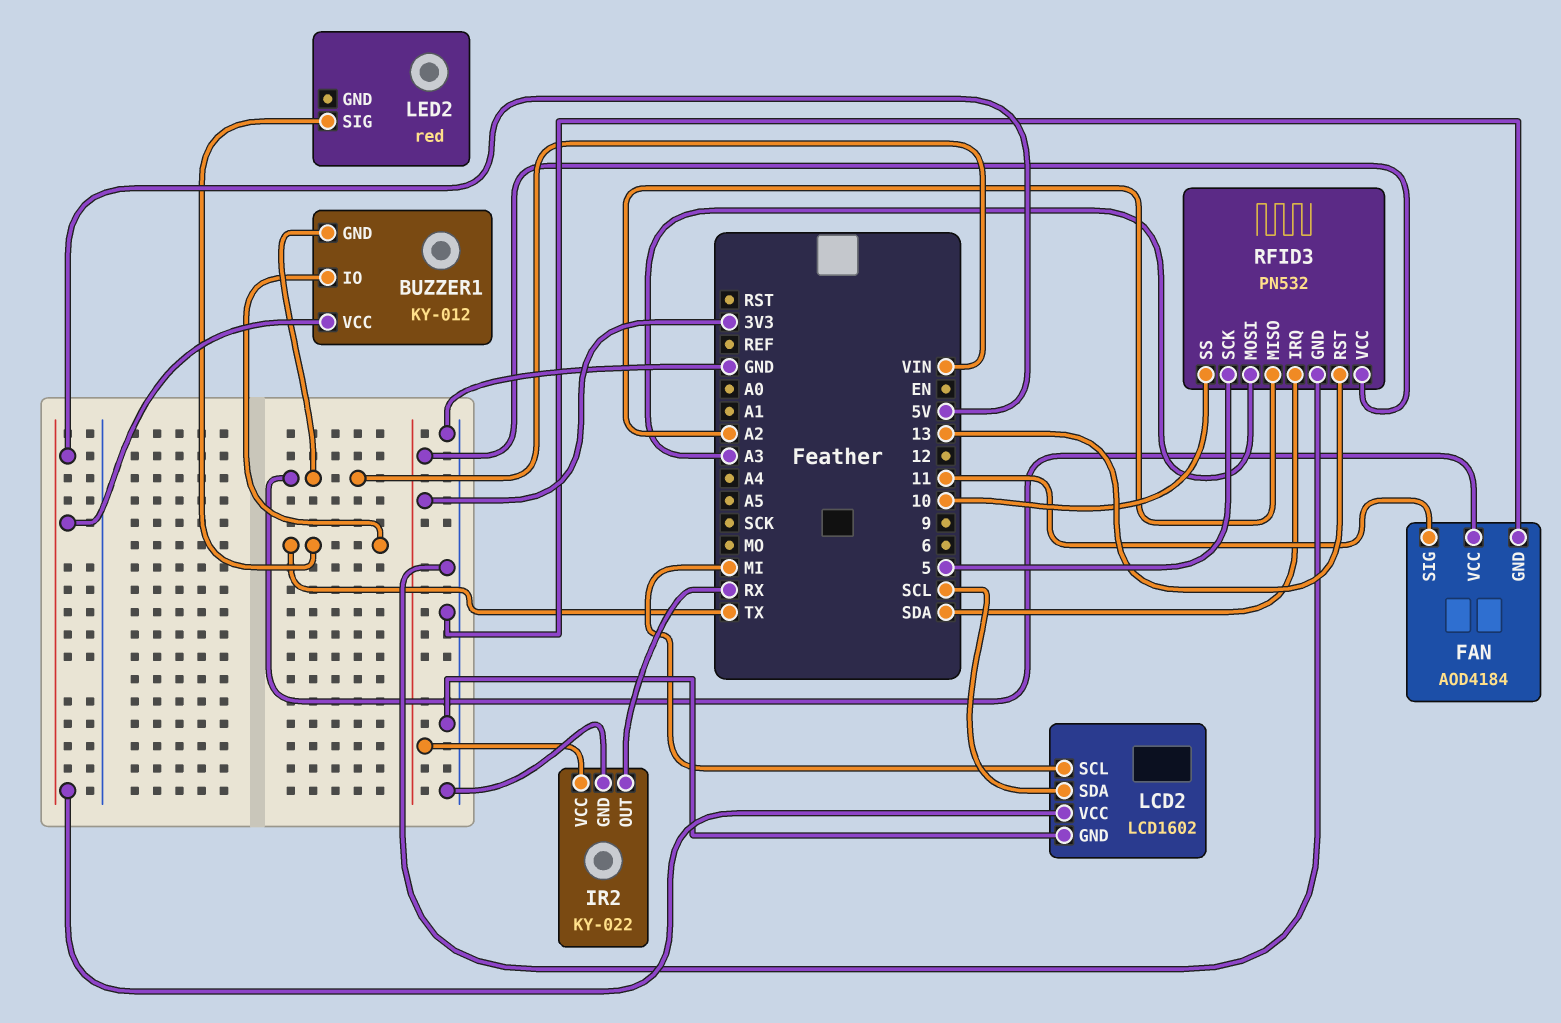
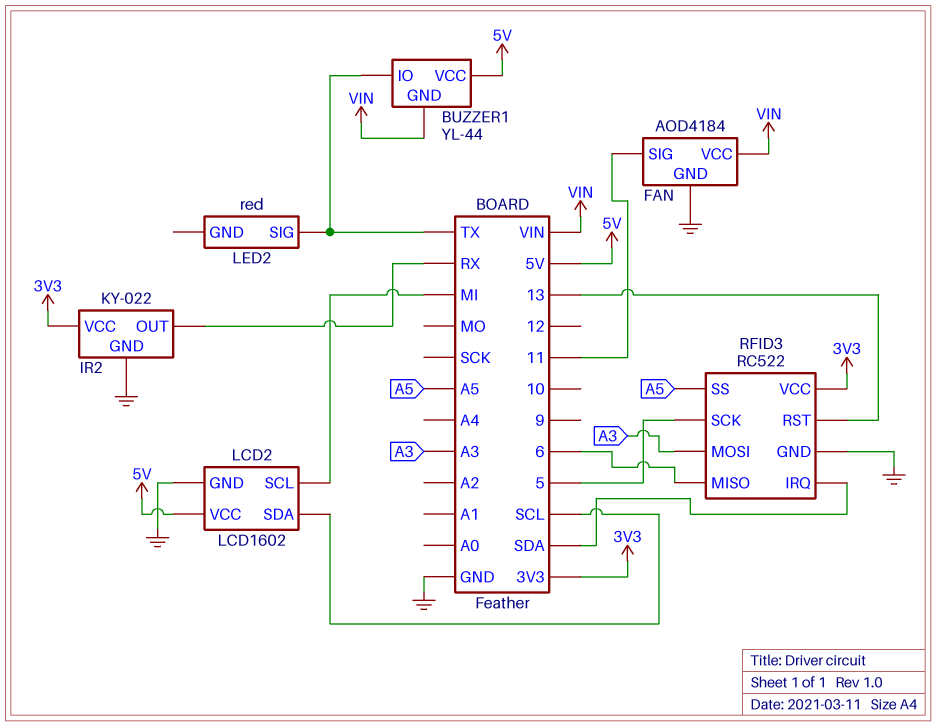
BUZZER1: KY-012 -> YL-44
RFID3: PN532 -> RC522
RFID3 pin MISO: A2 -> 6
RFID3 pin SS: 10 -> A5

